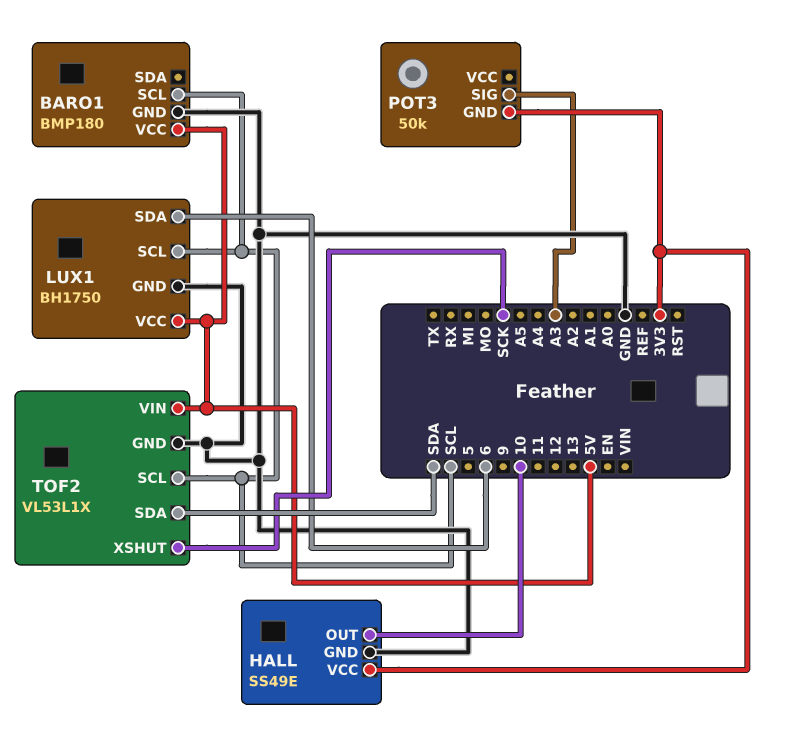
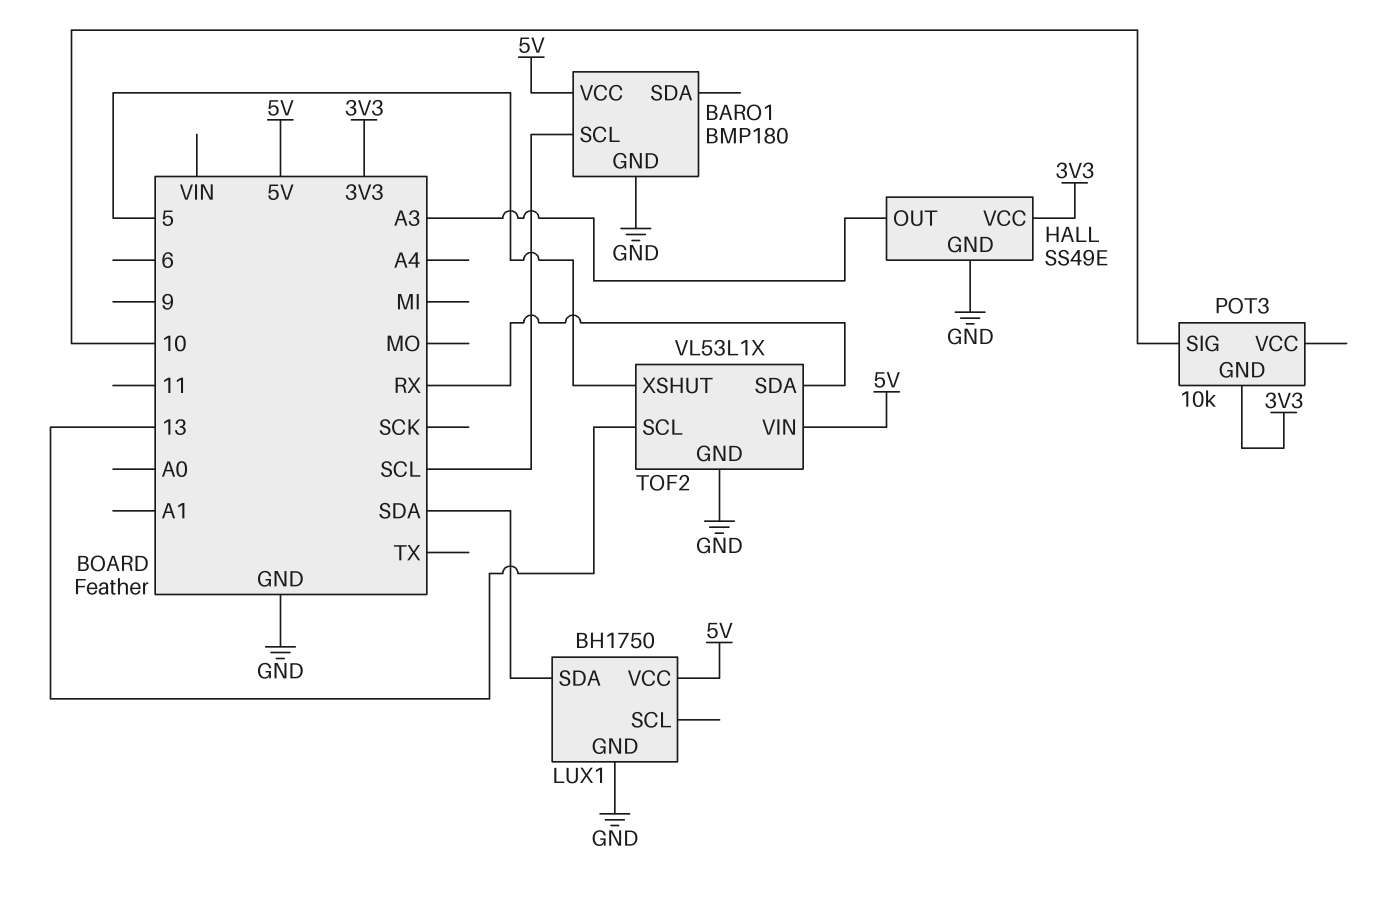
HALL pin OUT: 10 -> A3
LUX1 pin SCL: SCL -> none
LUX1 pin SDA: 6 -> SDA
POT3: 50k -> 10k
POT3 pin SIG: A3 -> 10
TOF2 pin SCL: SCL -> 13
TOF2 pin SDA: SDA -> RX
TOF2 pin XSHUT: SCK -> 5

